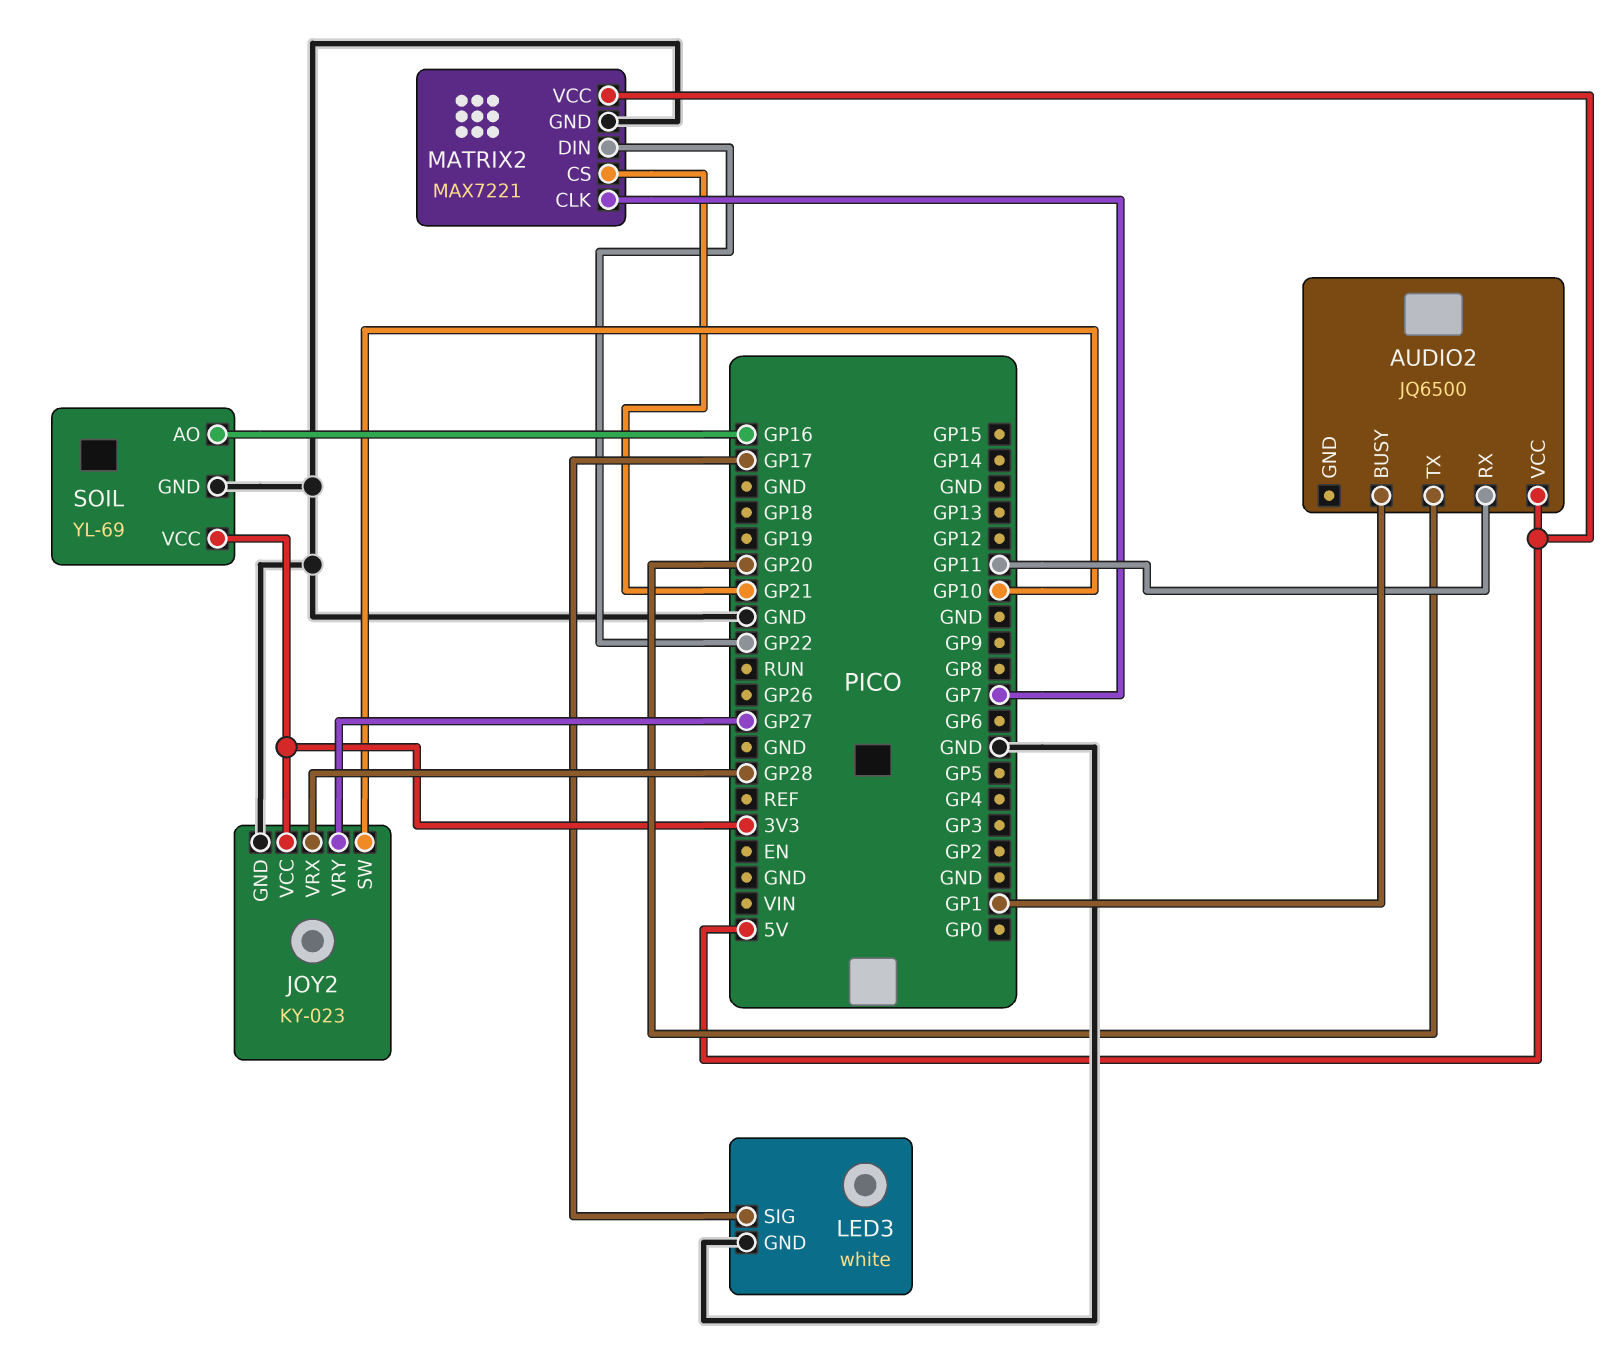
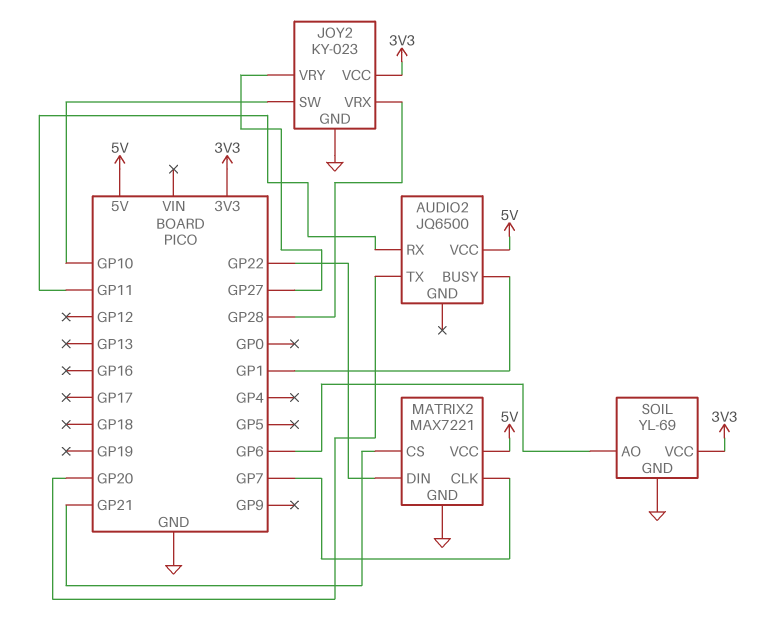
LED3: white -> none
LED3 pin GND: GND -> none
LED3 pin SIG: GP17 -> none
SOIL pin AO: GP16 -> GP6

